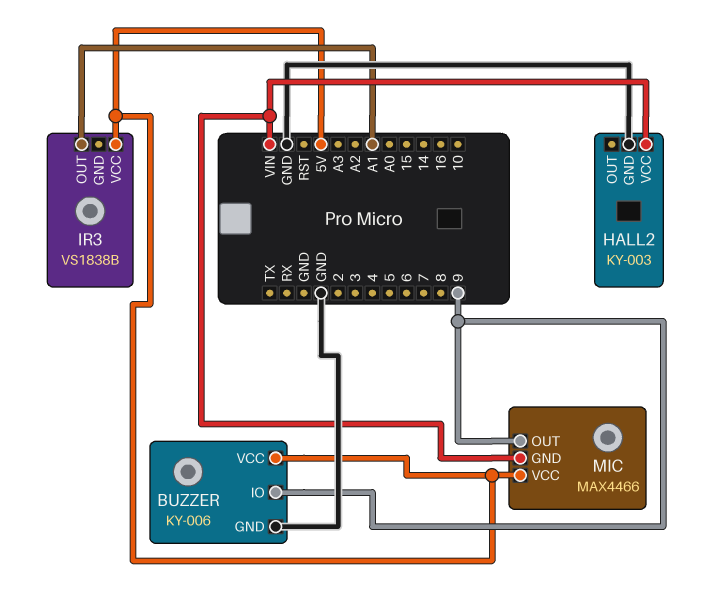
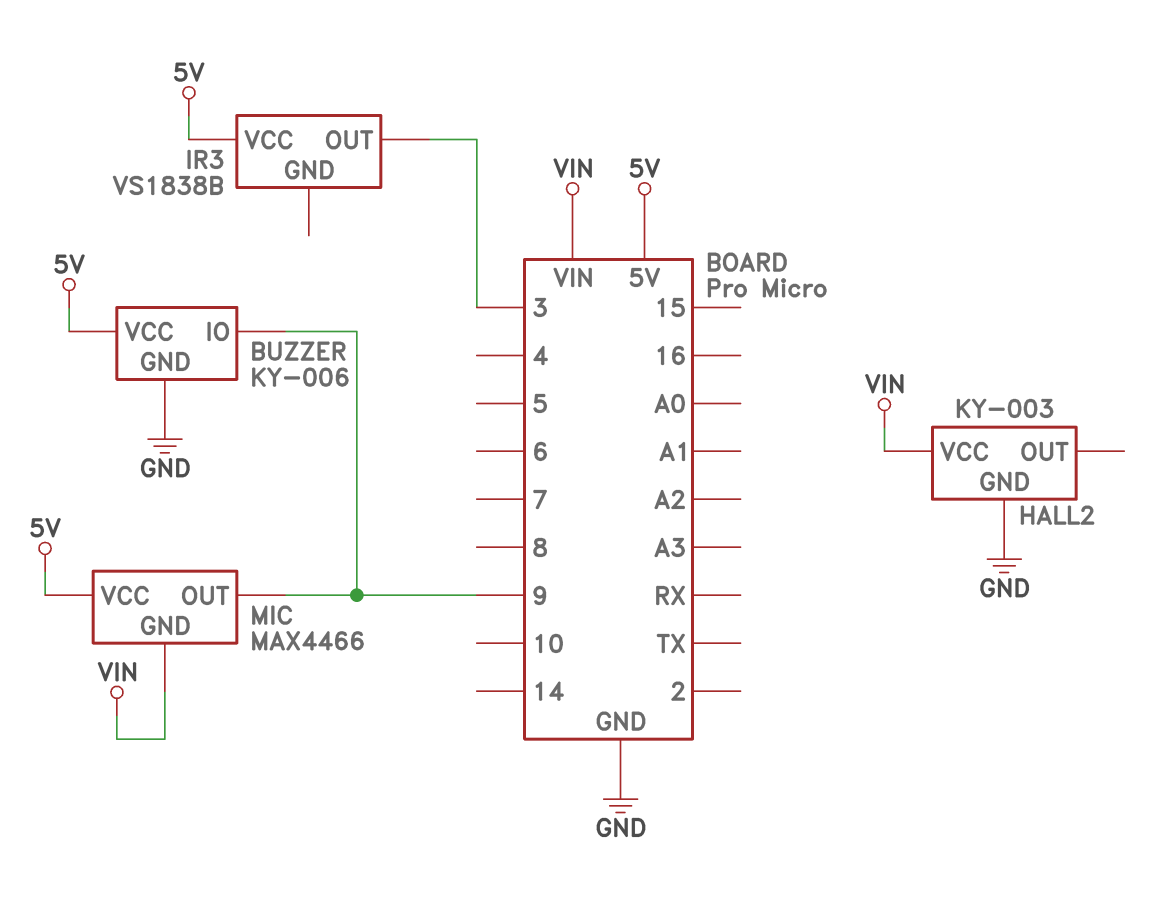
IR3 pin OUT: A1 -> 3

